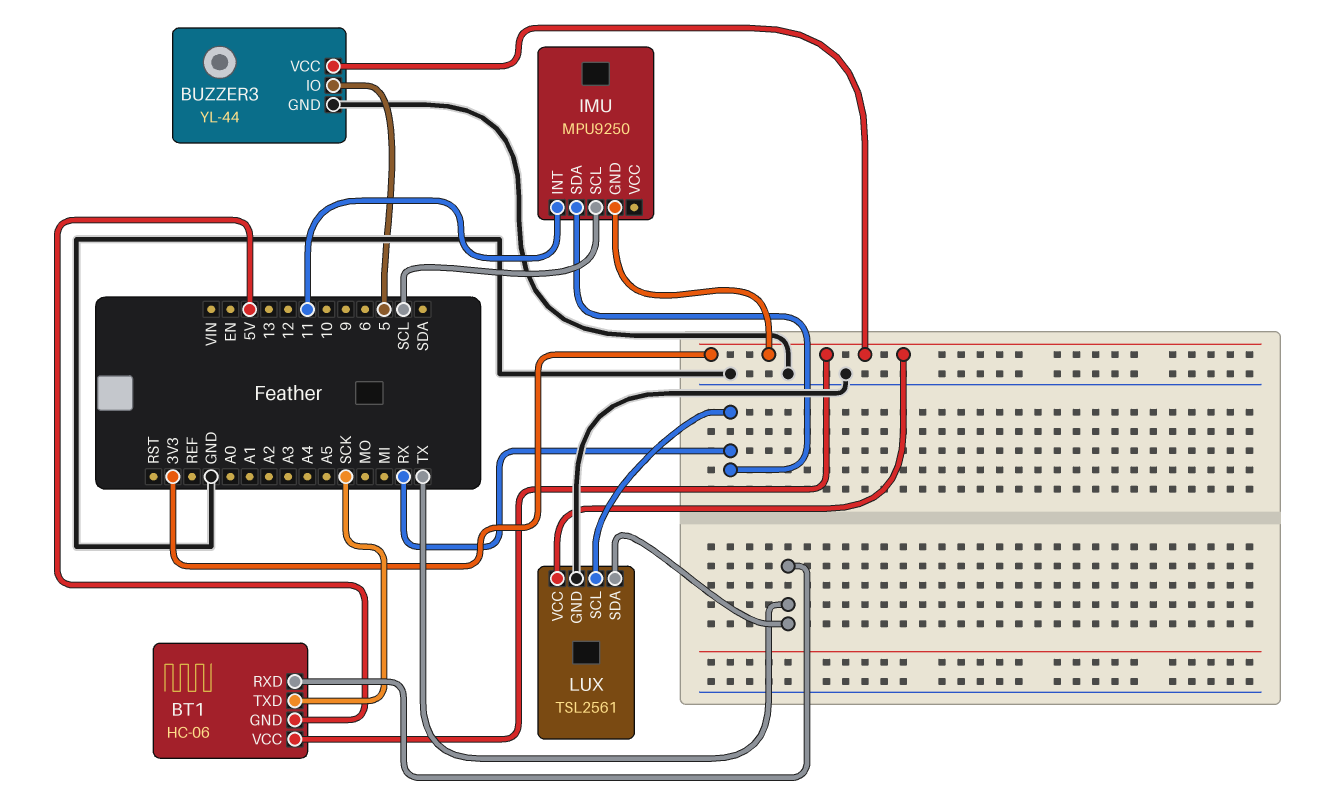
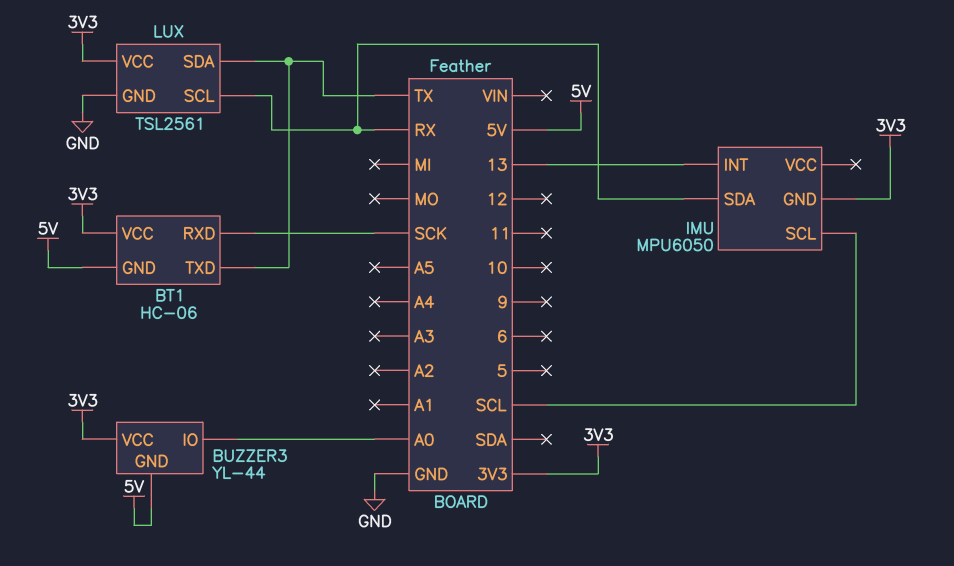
BT1 pin RXD: TX -> SCK
BT1 pin TXD: SCK -> TX
BUZZER3 pin GND: GND -> 5V
BUZZER3 pin IO: 5 -> A0
IMU: MPU9250 -> MPU6050
IMU pin INT: 11 -> 13

